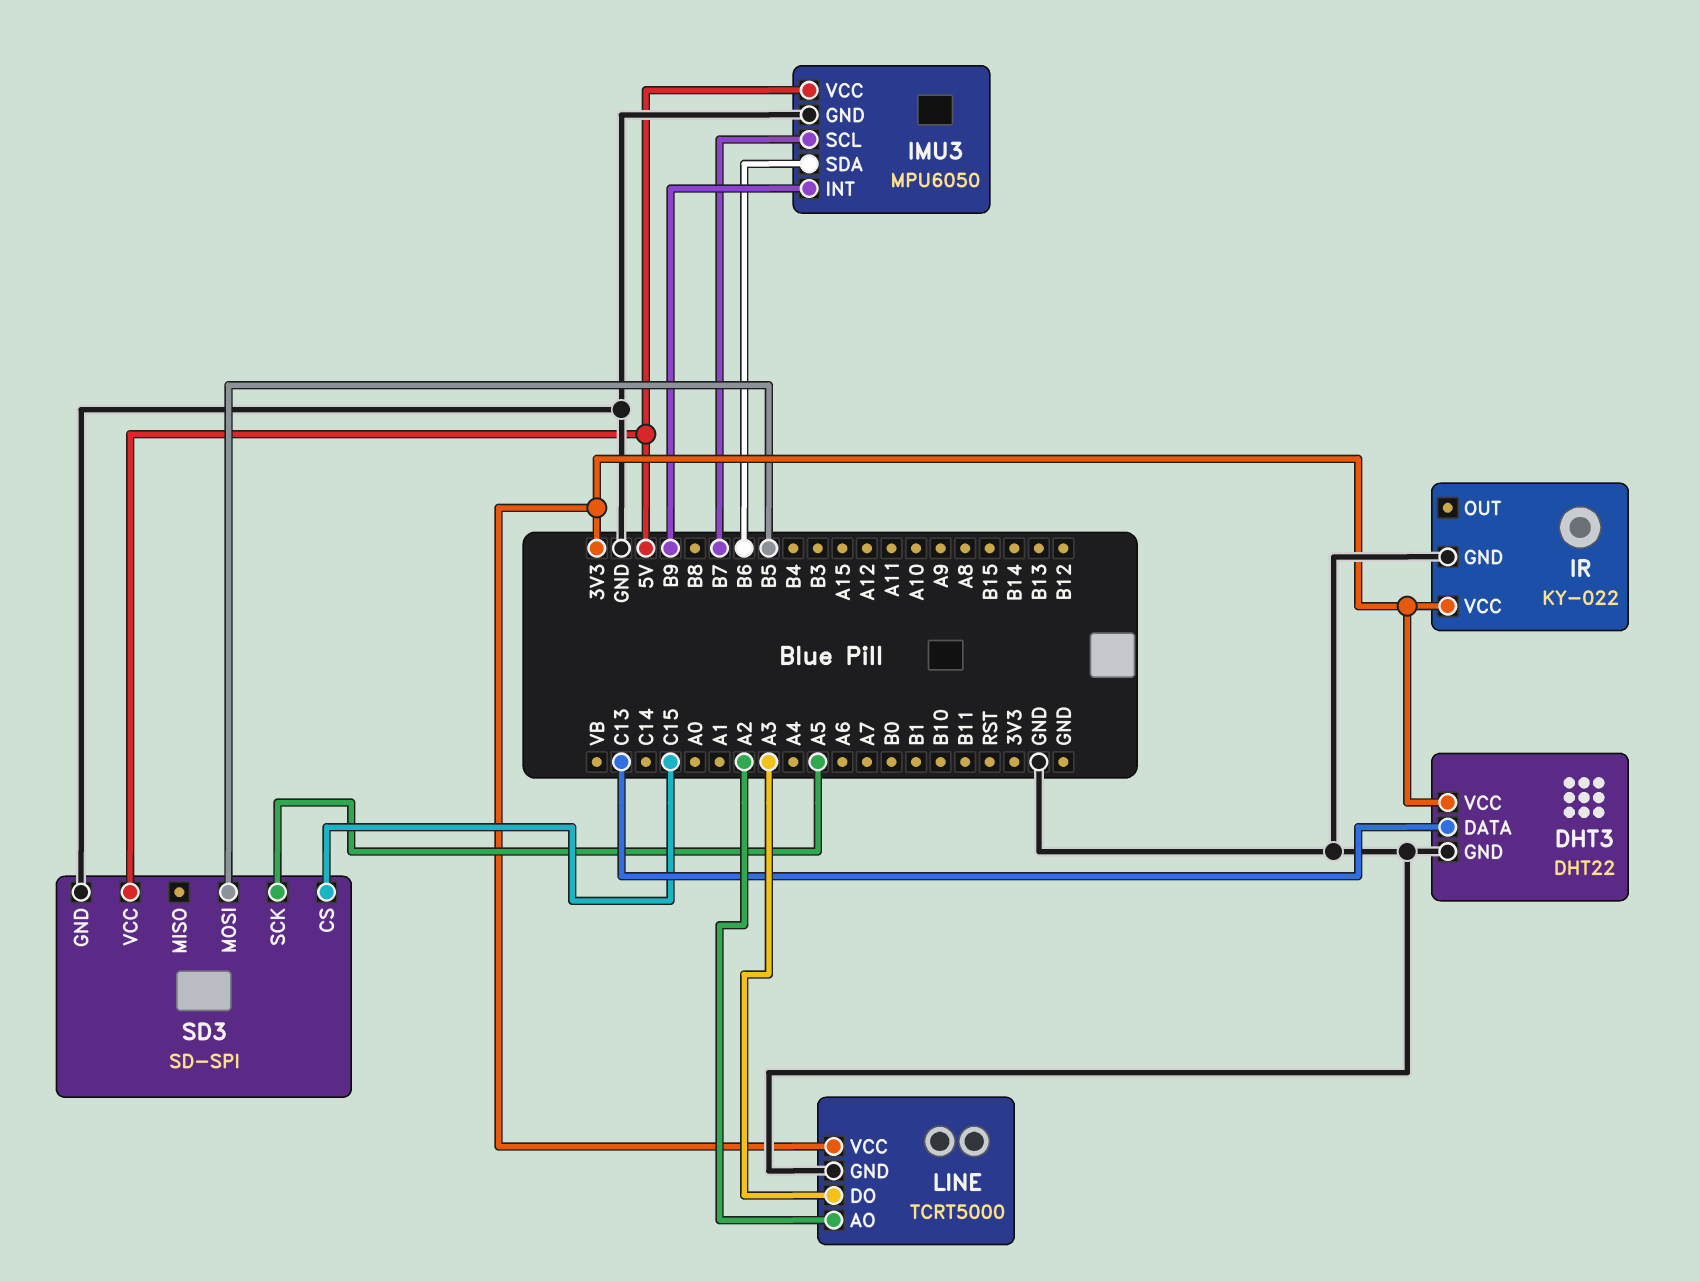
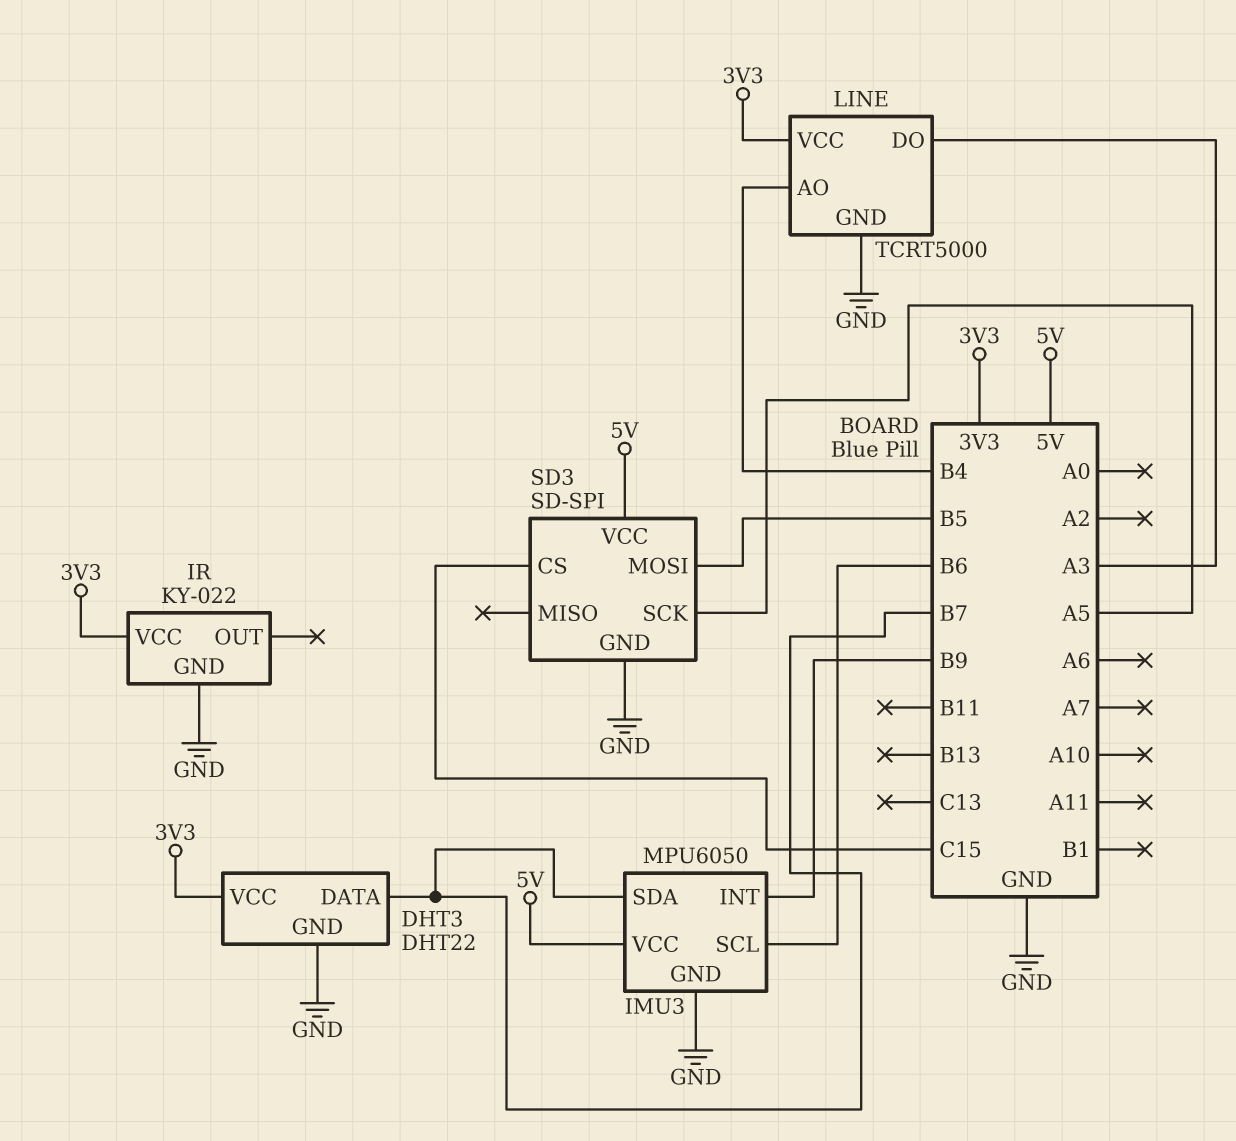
DHT3 pin DATA: C13 -> B7
IMU3 pin SCL: B7 -> B6
IMU3 pin SDA: B6 -> B7
LINE pin AO: A2 -> B4

